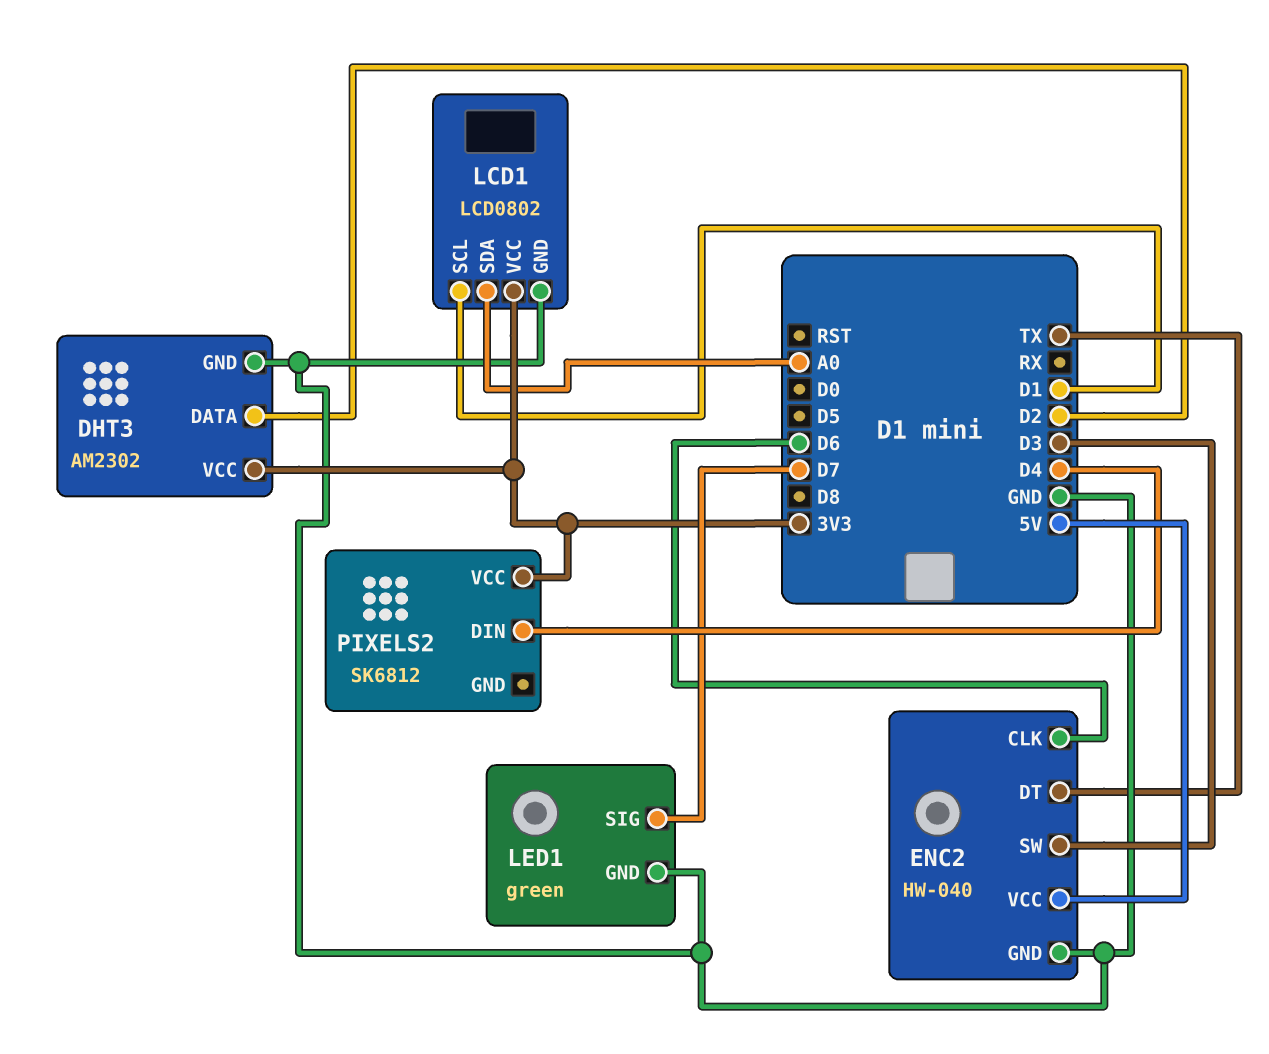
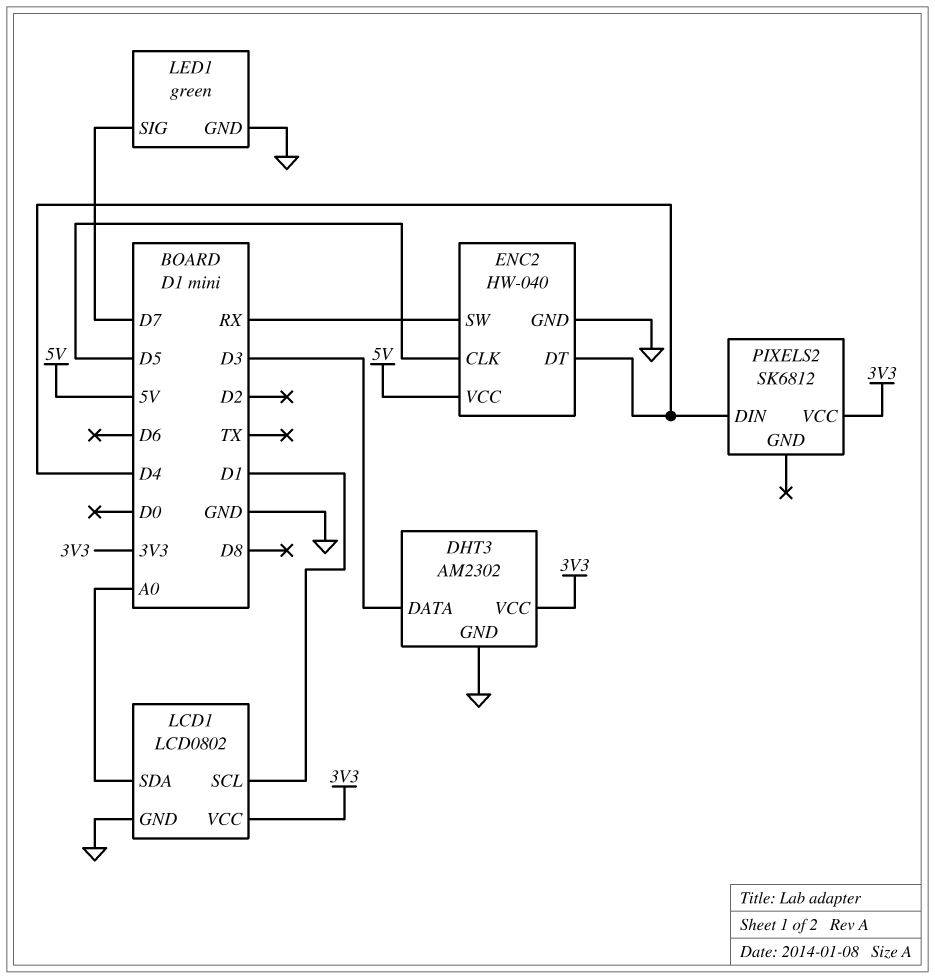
DHT3 pin DATA: D2 -> D3
ENC2 pin CLK: D6 -> D5
ENC2 pin DT: TX -> D4
ENC2 pin SW: D3 -> RX

